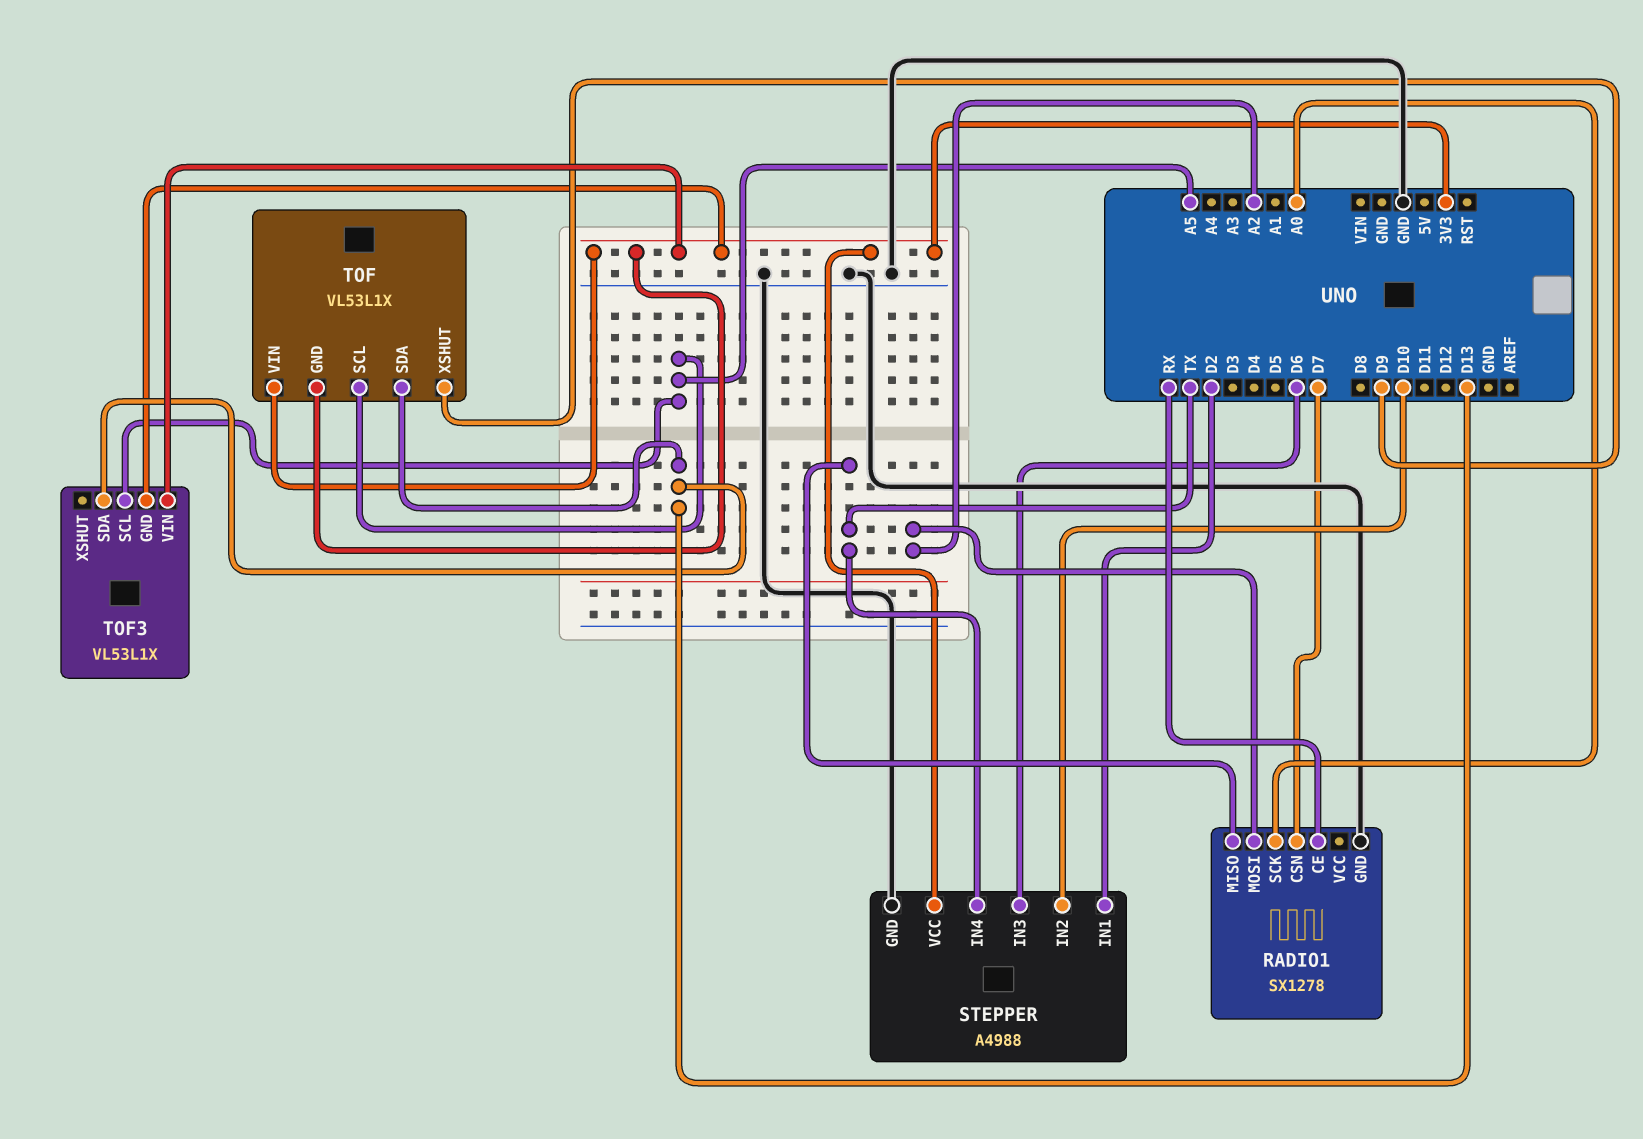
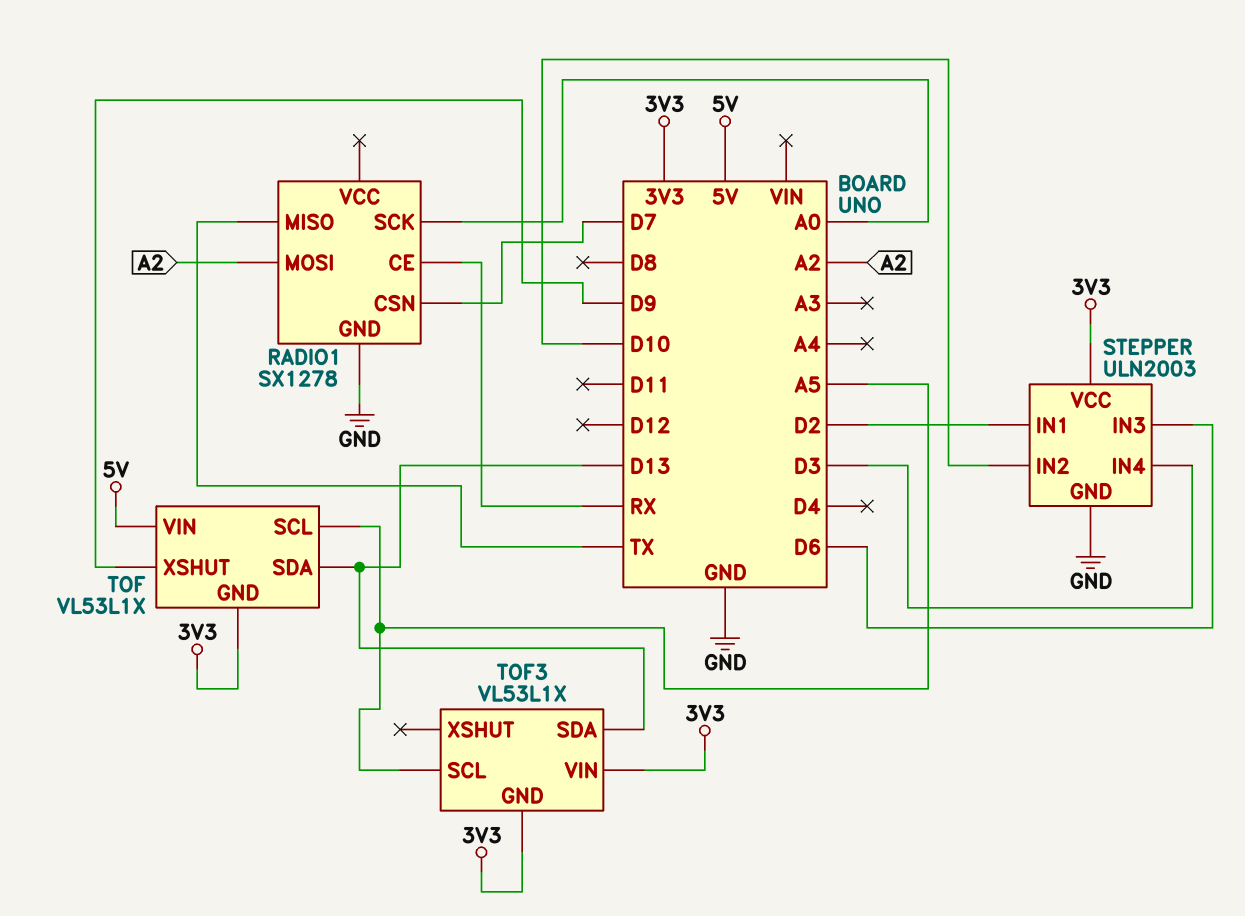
STEPPER: A4988 -> ULN2003
STEPPER pin IN4: TX -> D3
TOF pin VIN: 3V3 -> 5V

